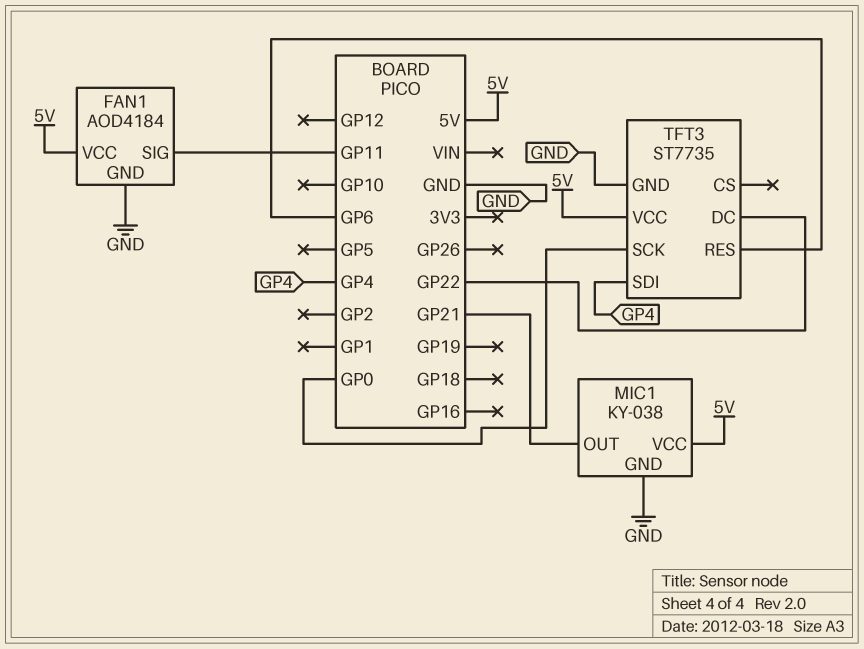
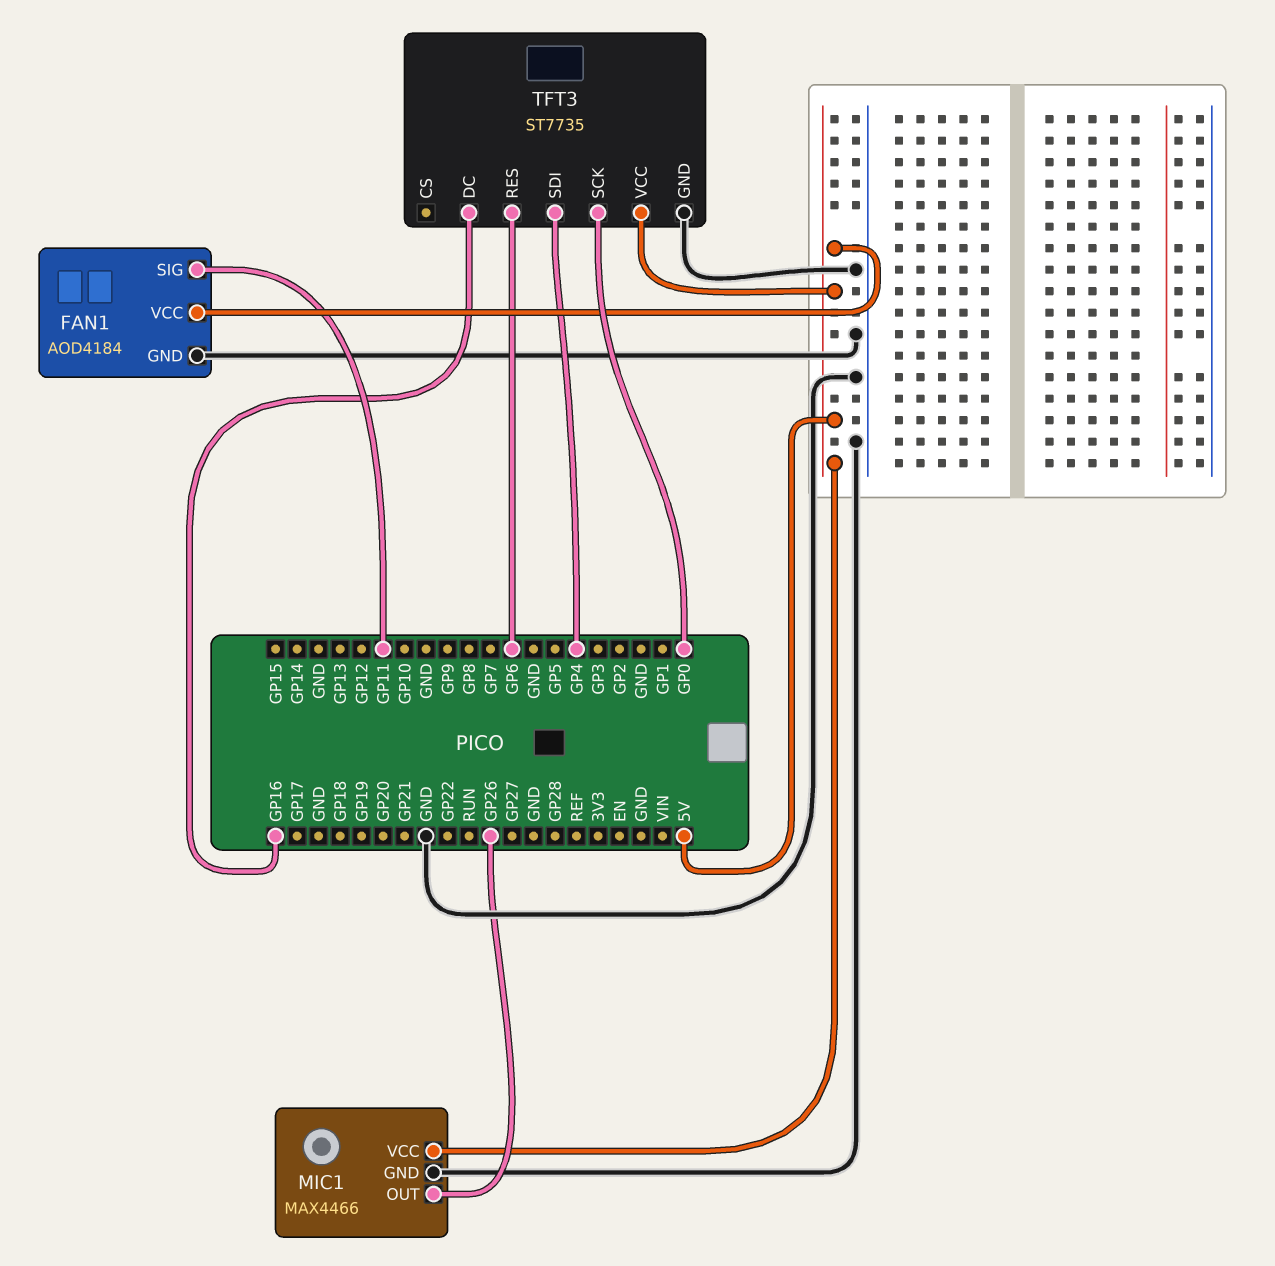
MIC1: KY-038 -> MAX4466
MIC1 pin OUT: GP21 -> GP26
TFT3 pin DC: GP22 -> GP16

